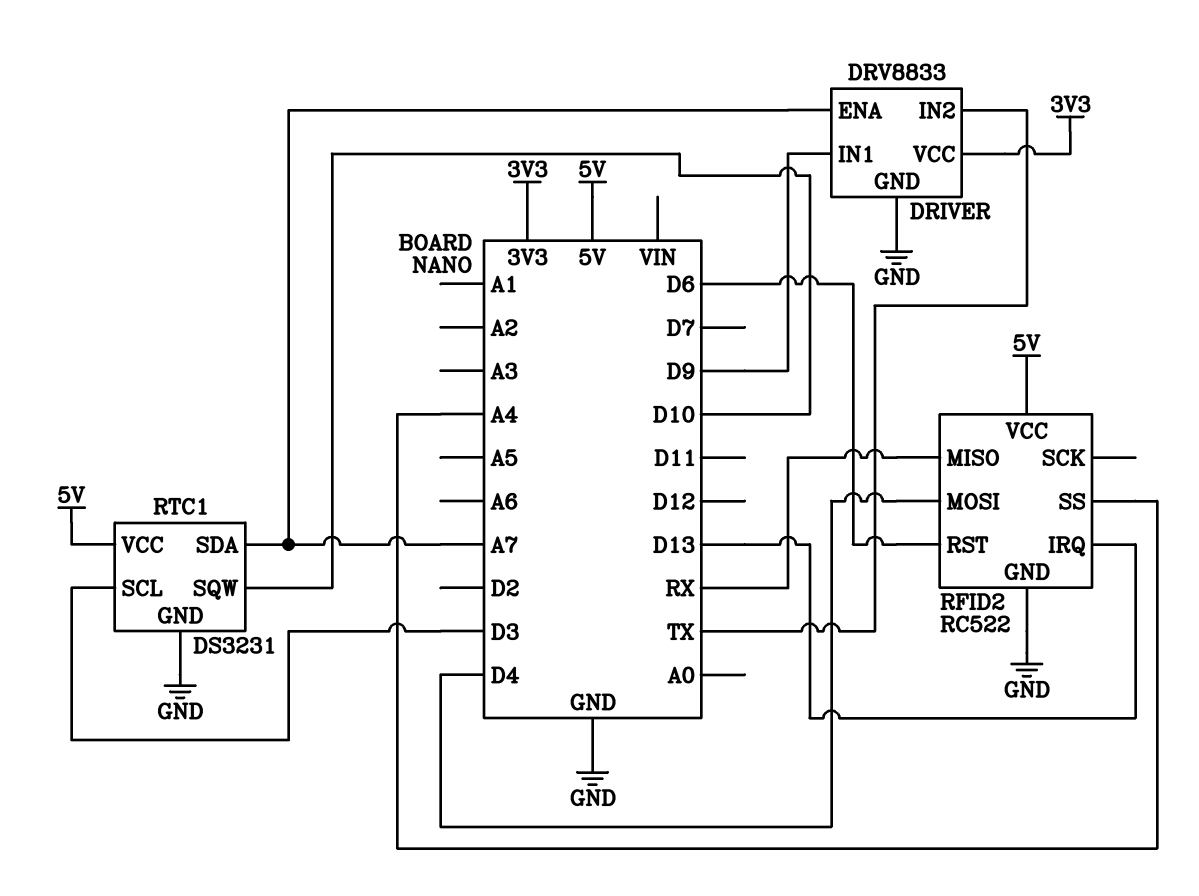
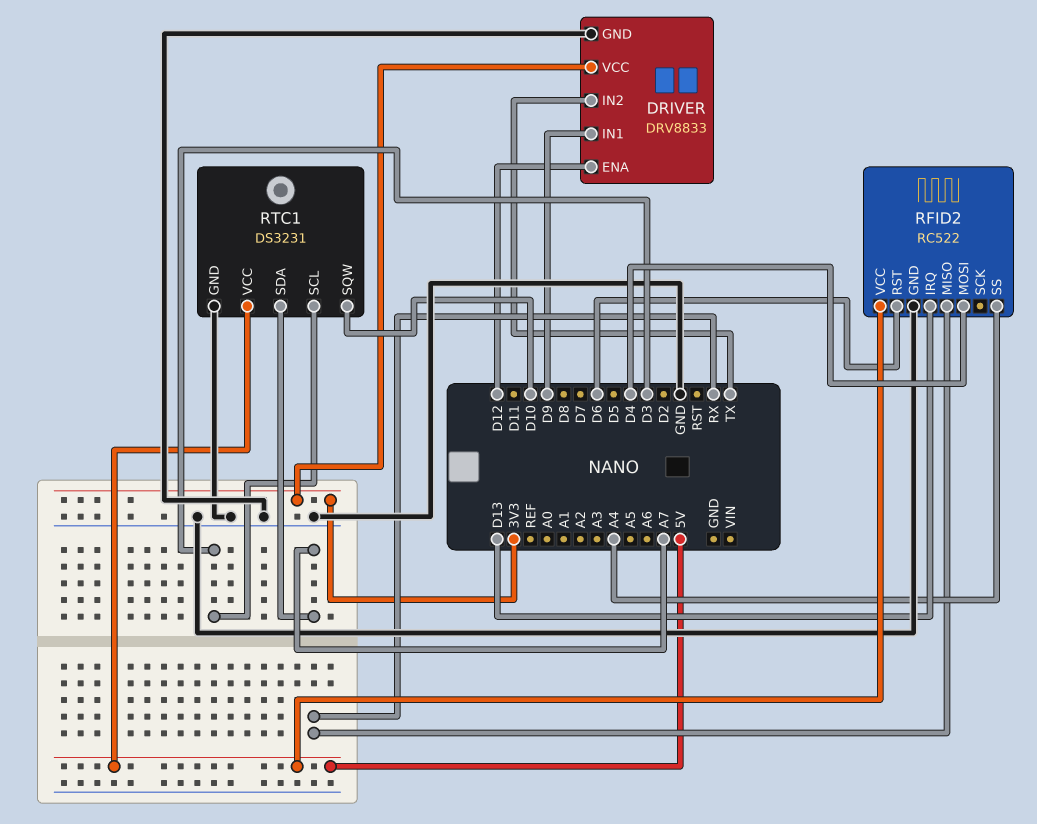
DRIVER pin ENA: A7 -> D12

